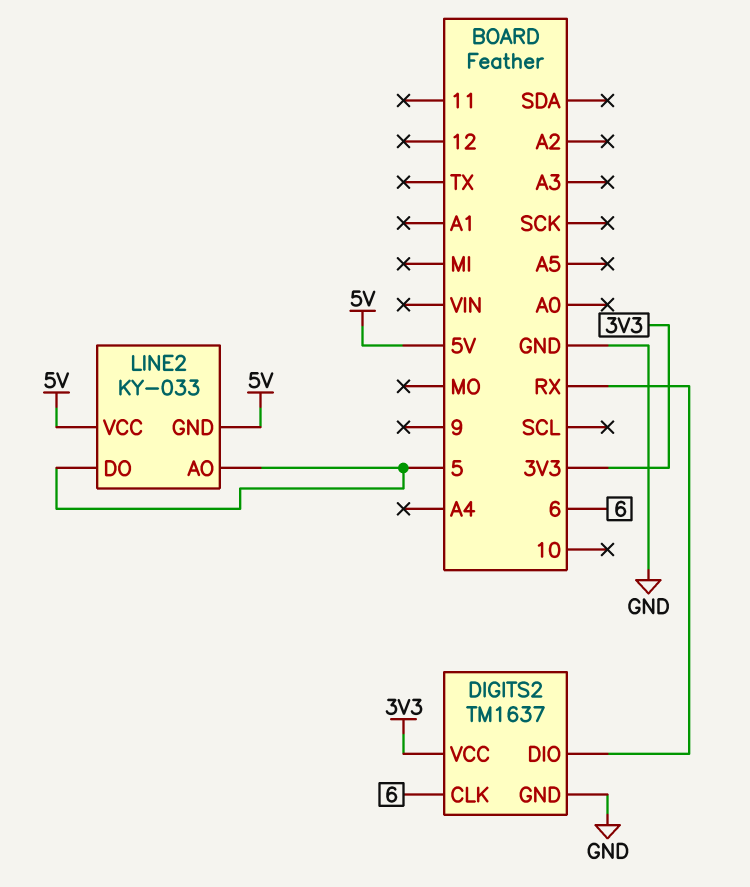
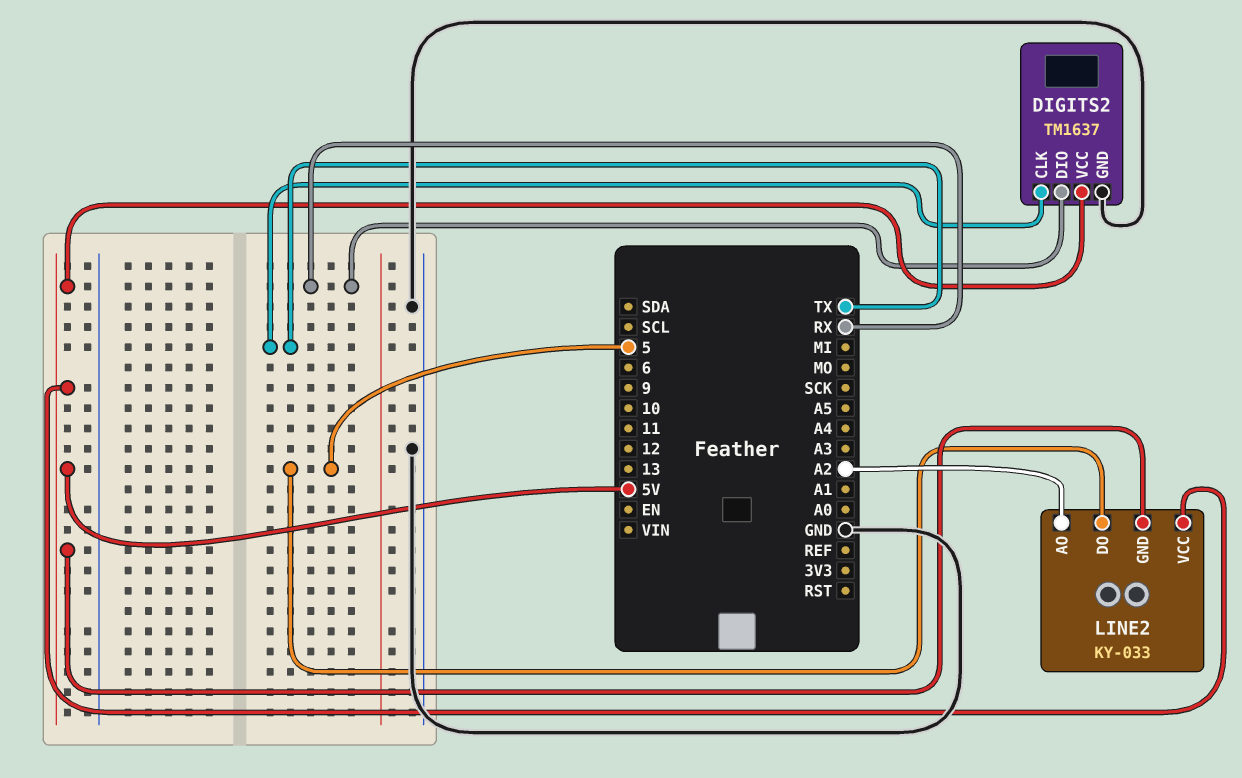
DIGITS2 pin CLK: 6 -> TX
DIGITS2 pin VCC: 3V3 -> 5V
LINE2 pin AO: 5 -> A2

